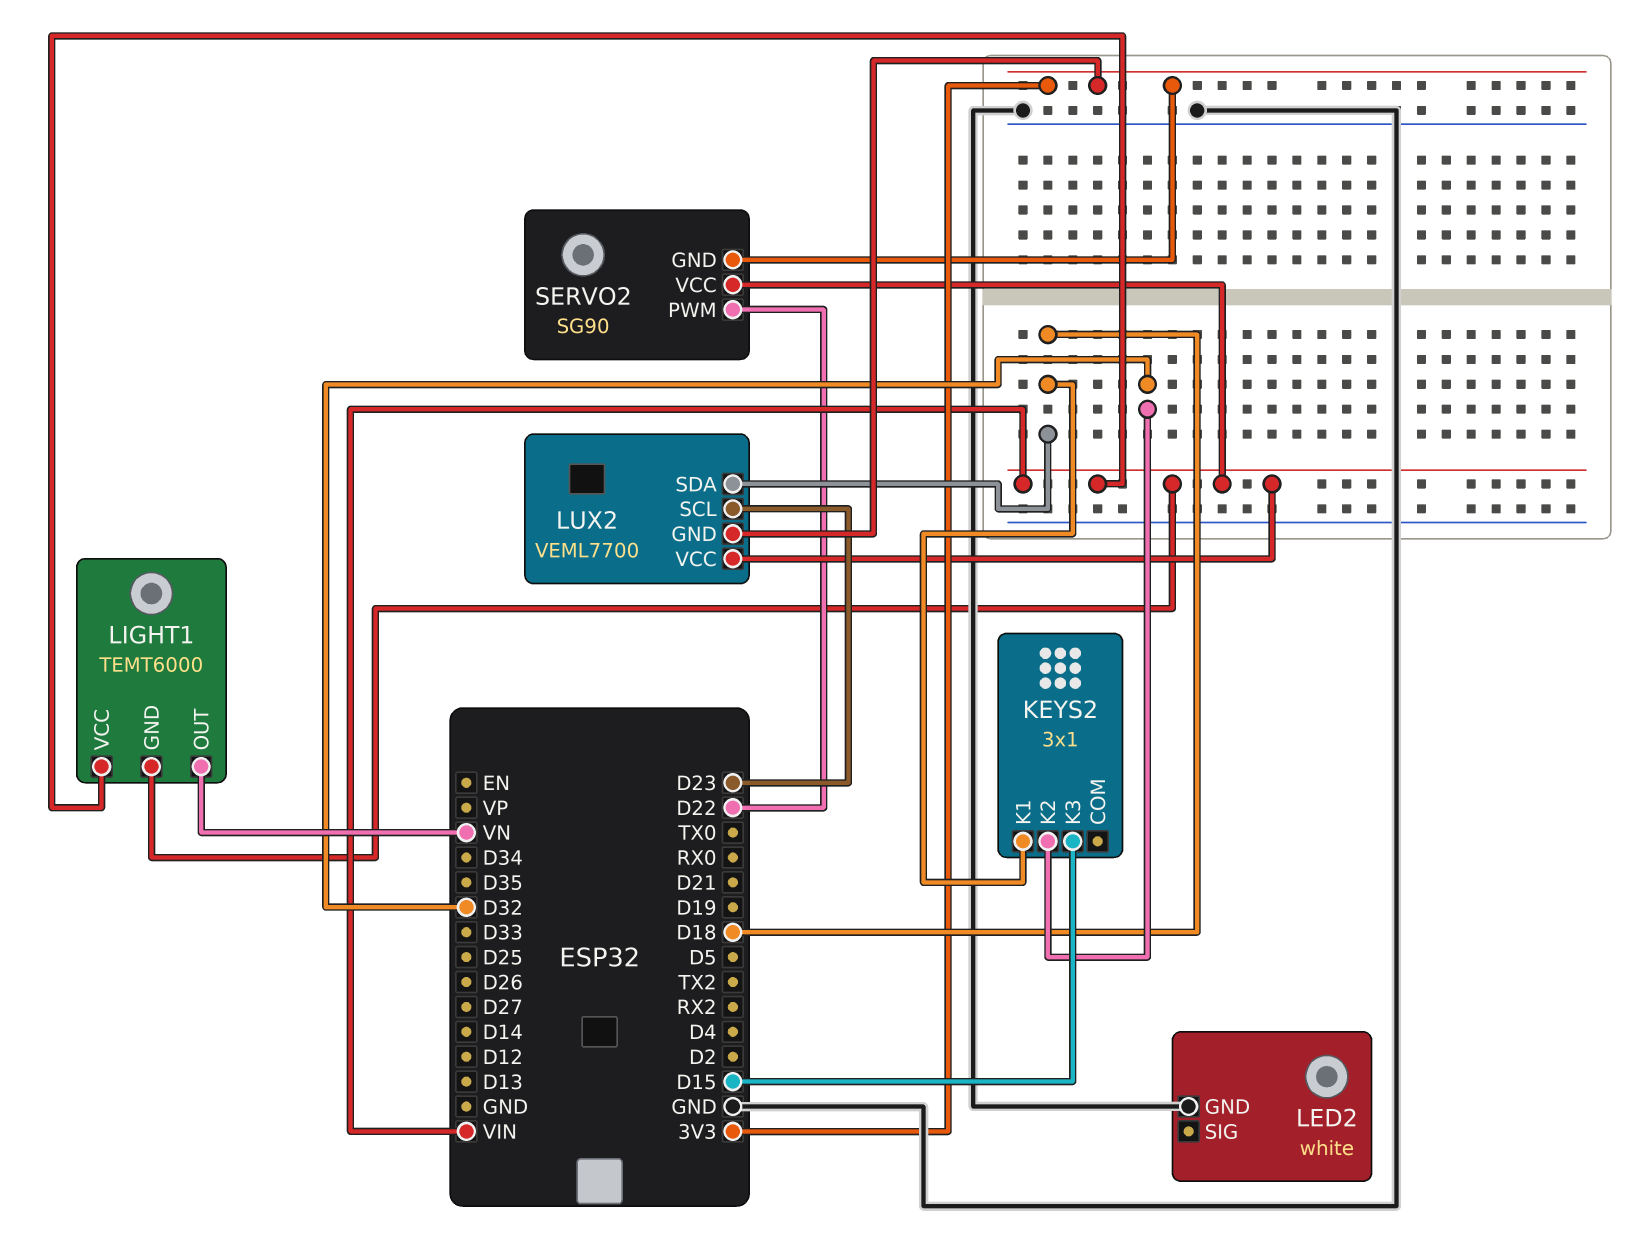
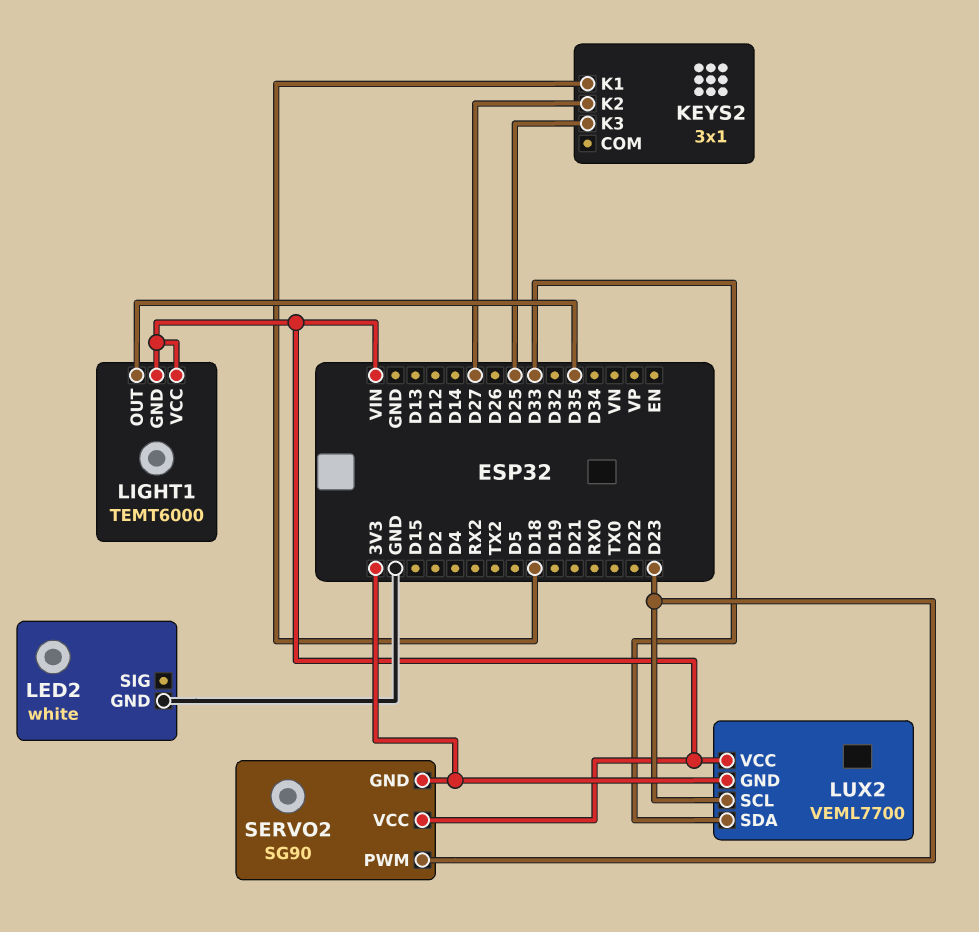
KEYS2 pin K2: D32 -> D27
KEYS2 pin K3: D15 -> D25
LIGHT1 pin OUT: VN -> D35
LUX2 pin SDA: D18 -> D33
SERVO2 pin PWM: D22 -> D23

